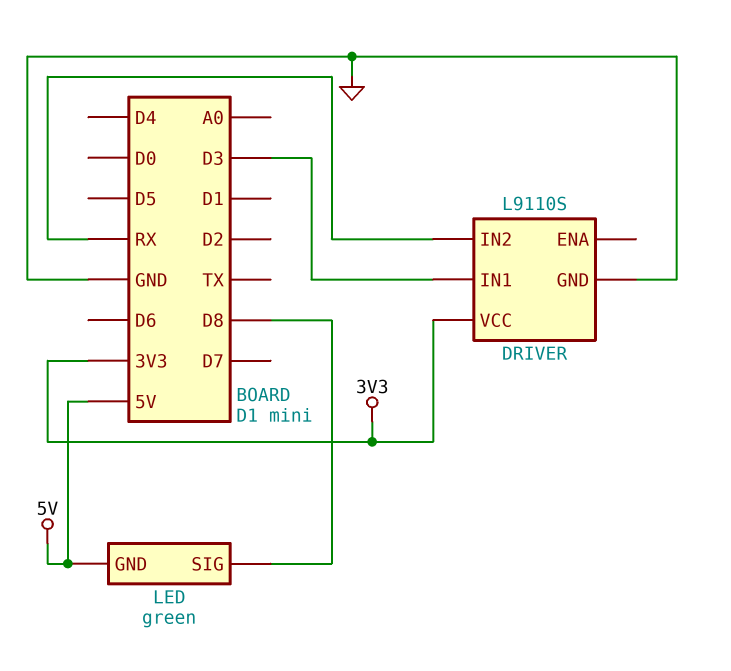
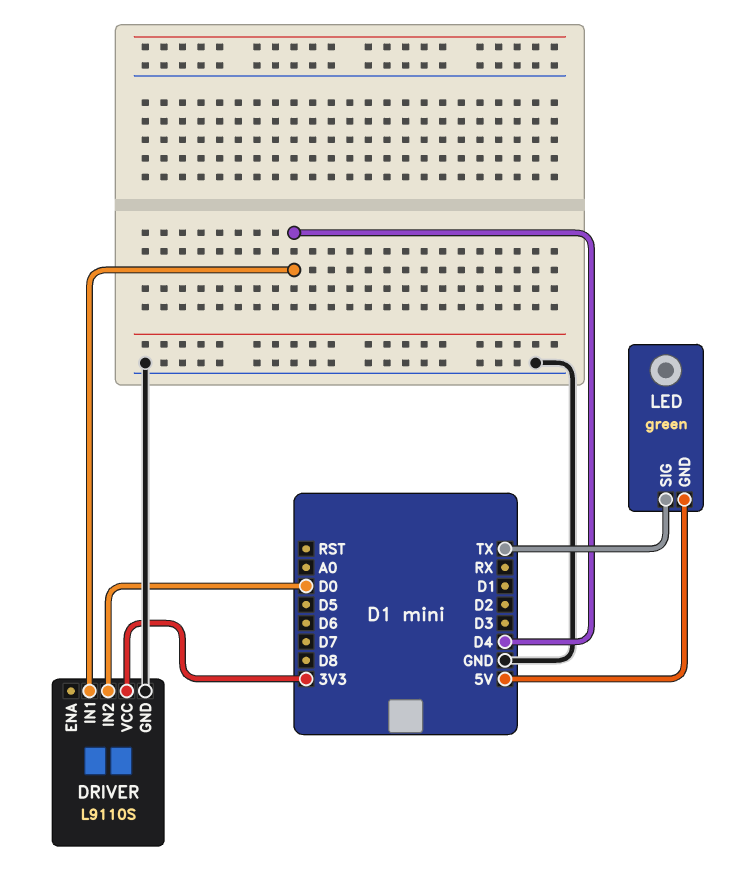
DRIVER pin IN1: D3 -> D4
DRIVER pin IN2: RX -> D0
LED pin SIG: D8 -> TX

